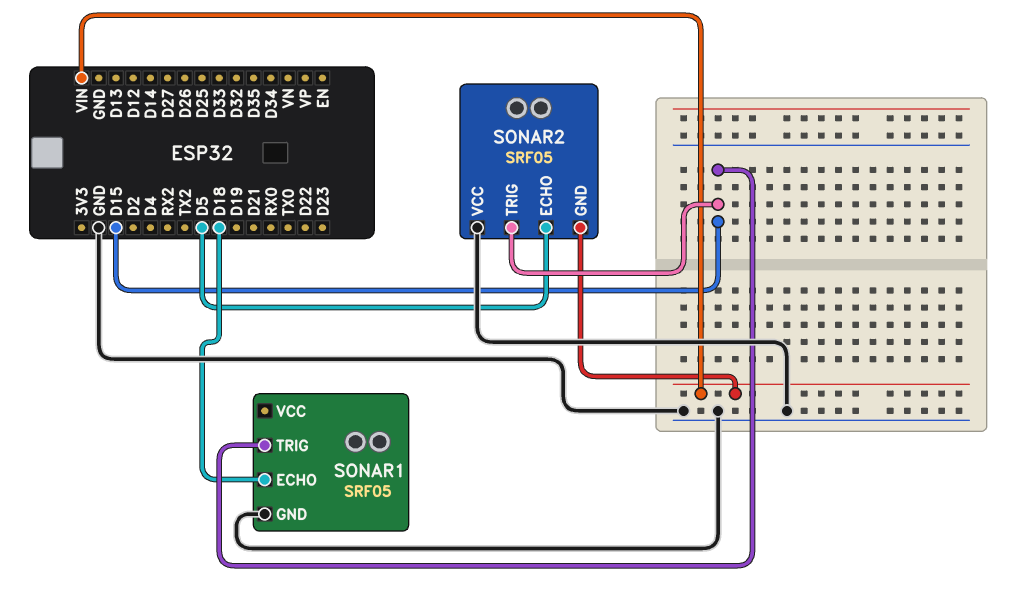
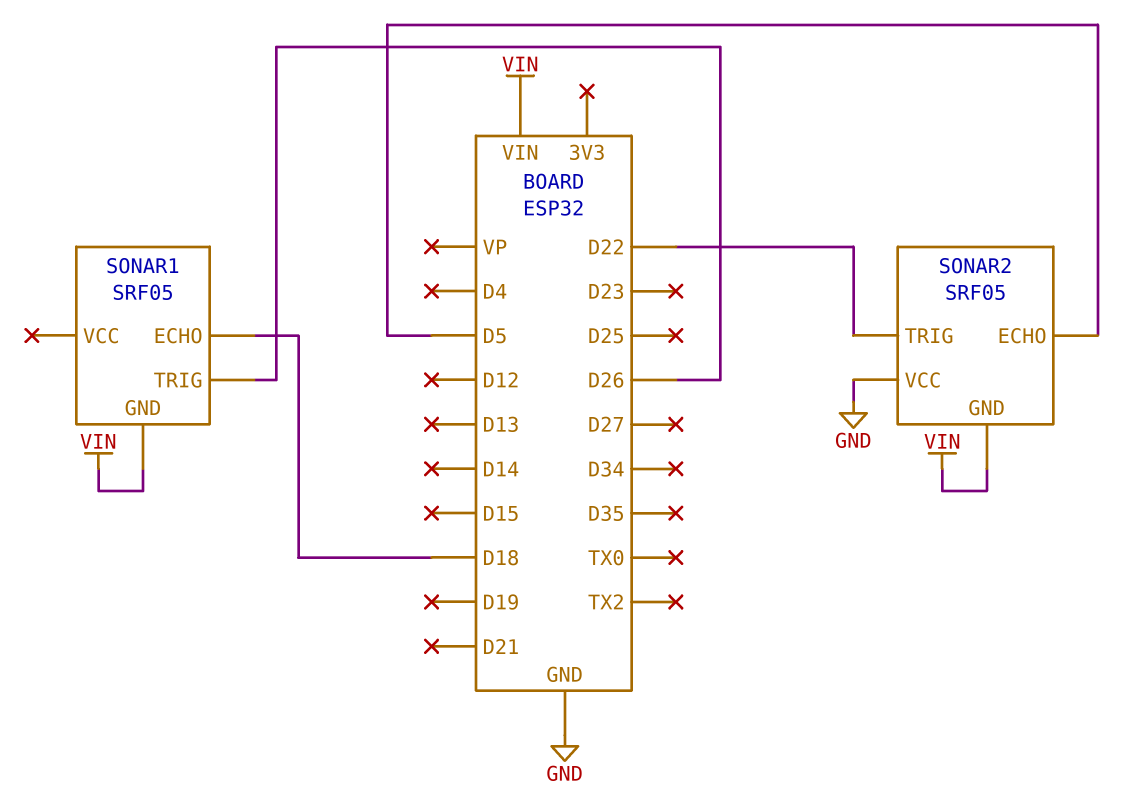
SONAR1 pin GND: GND -> VIN
SONAR1 pin TRIG: D15 -> D26
SONAR2 pin TRIG: D15 -> D22

